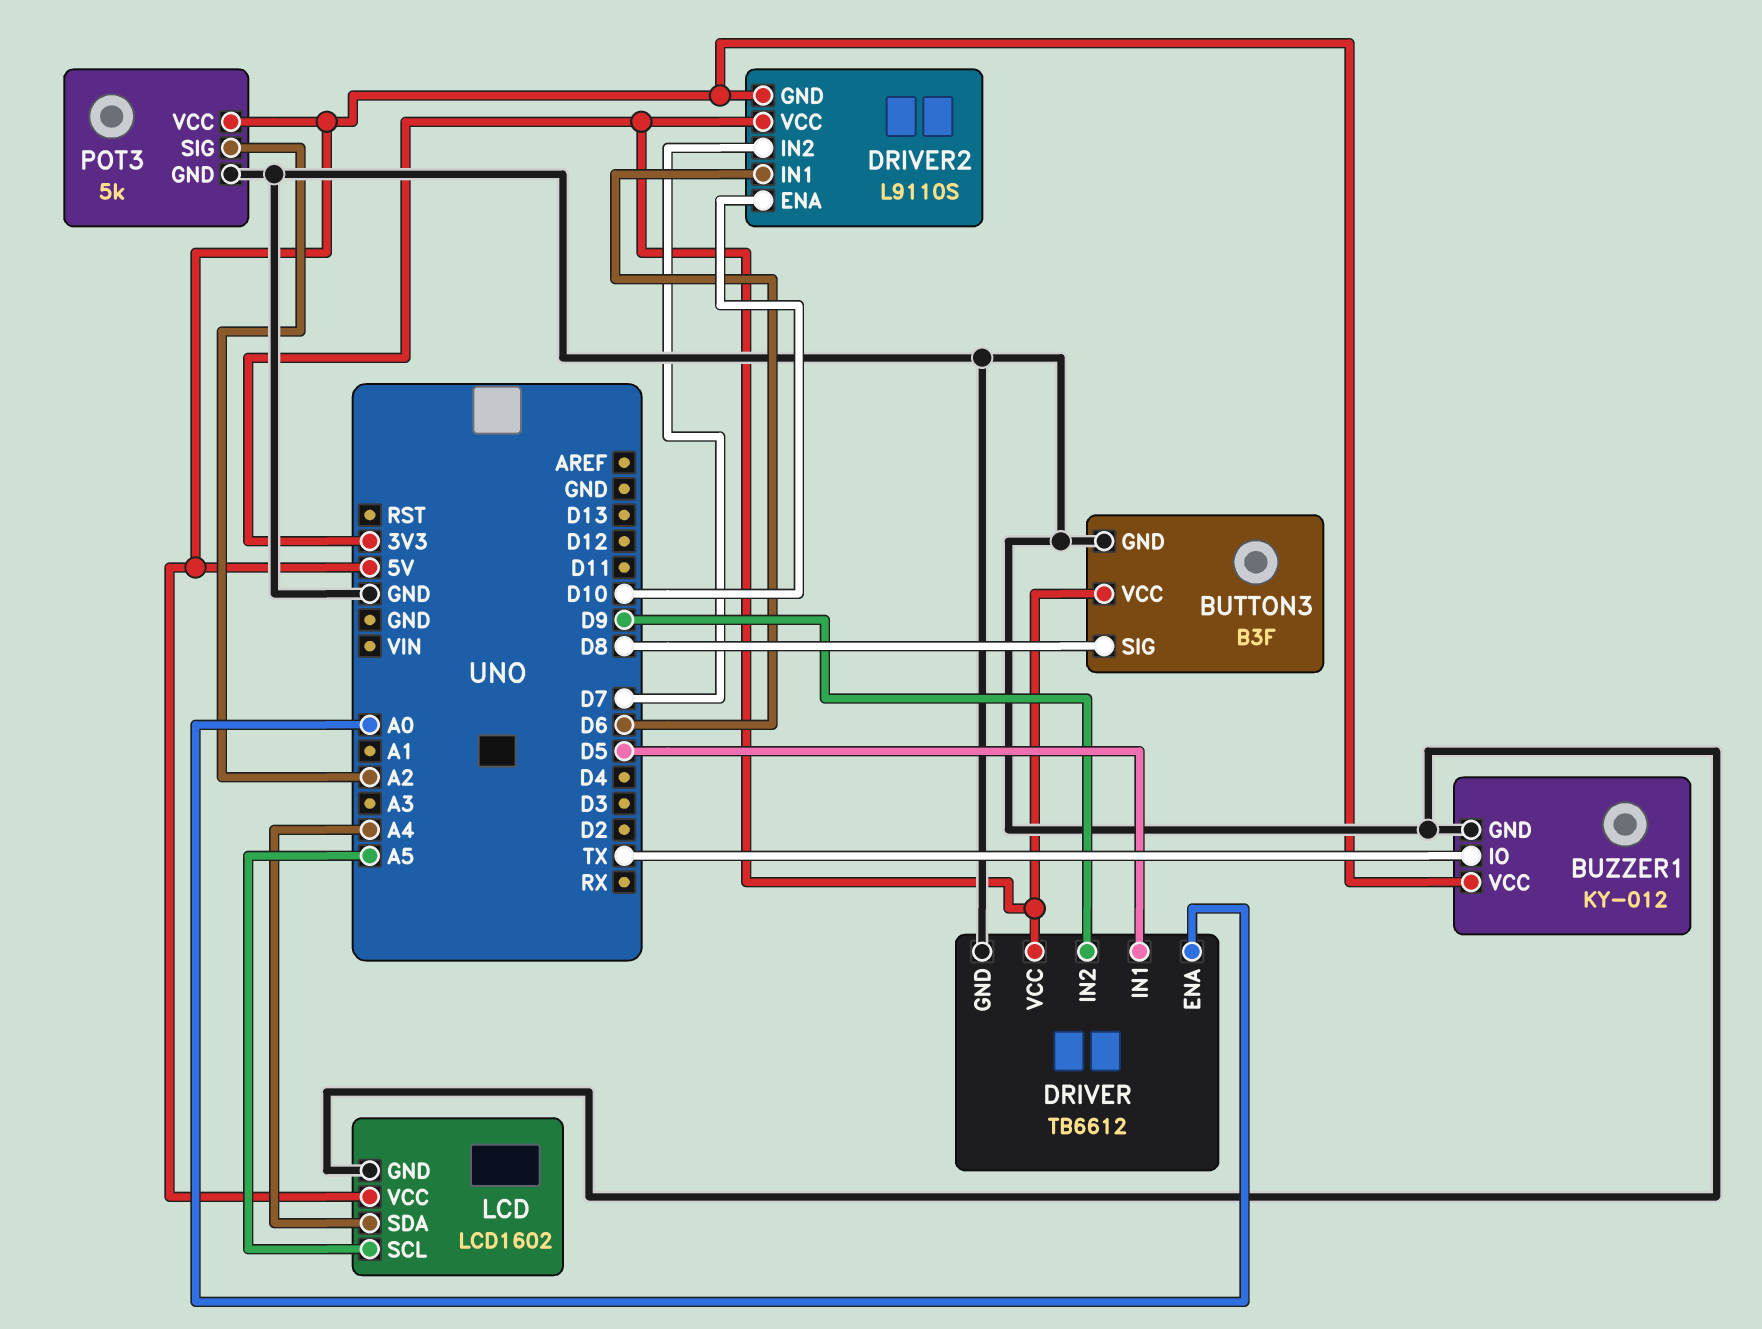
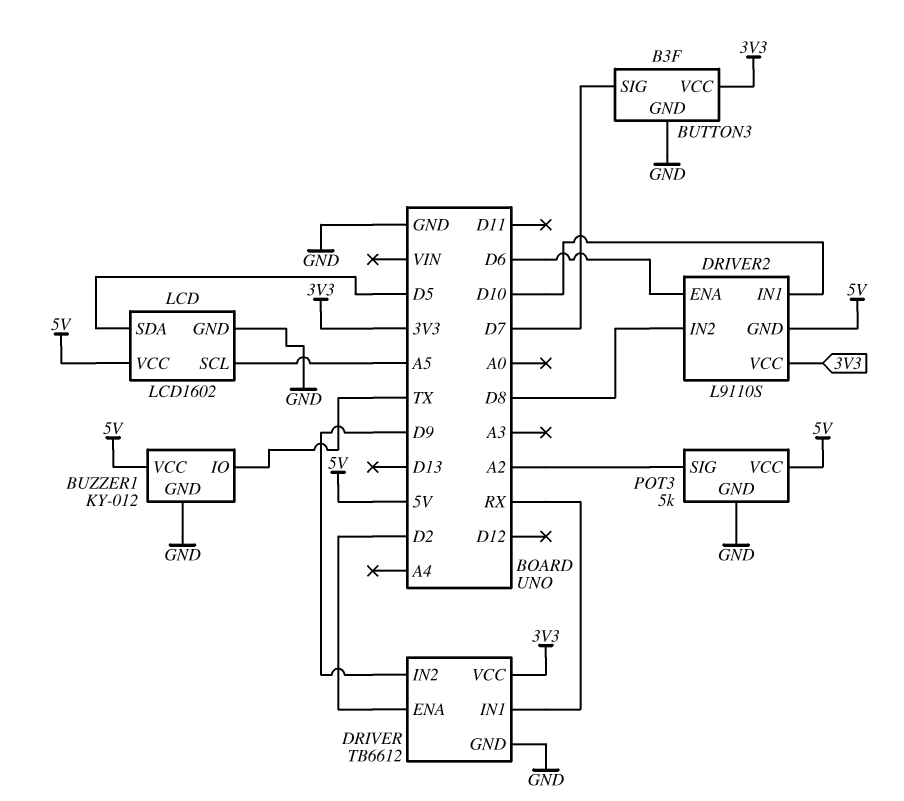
BUTTON3 pin SIG: D8 -> D7
DRIVER pin ENA: A0 -> D2
DRIVER pin IN1: D5 -> RX
DRIVER2 pin ENA: D10 -> D6
DRIVER2 pin IN1: D6 -> D10
DRIVER2 pin IN2: D7 -> D8
LCD pin SDA: A4 -> D5

